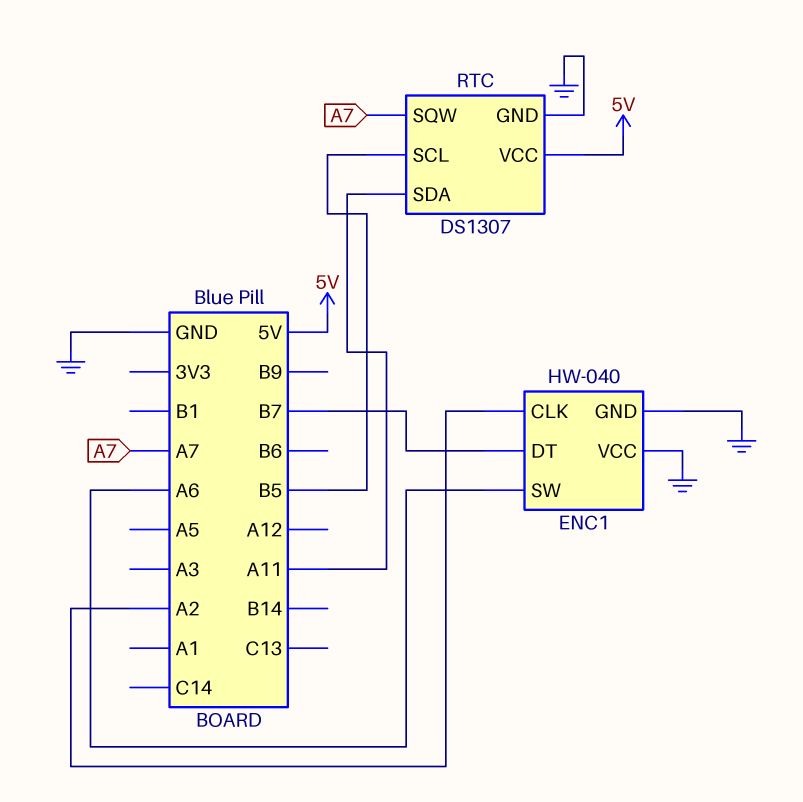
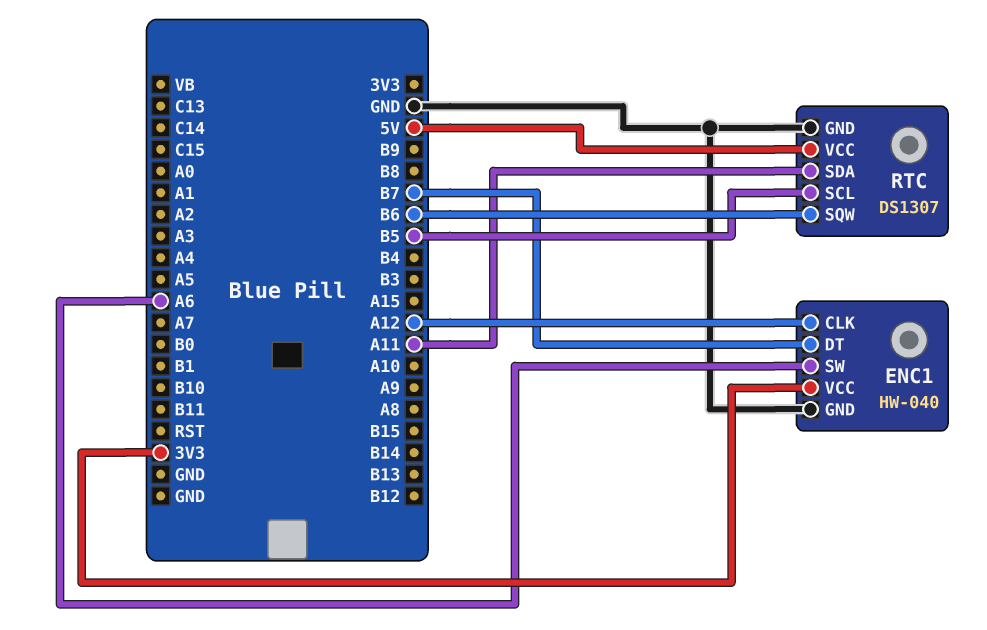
ENC1 pin CLK: A2 -> A12
ENC1 pin VCC: GND -> 3V3
RTC pin SQW: A7 -> B6

